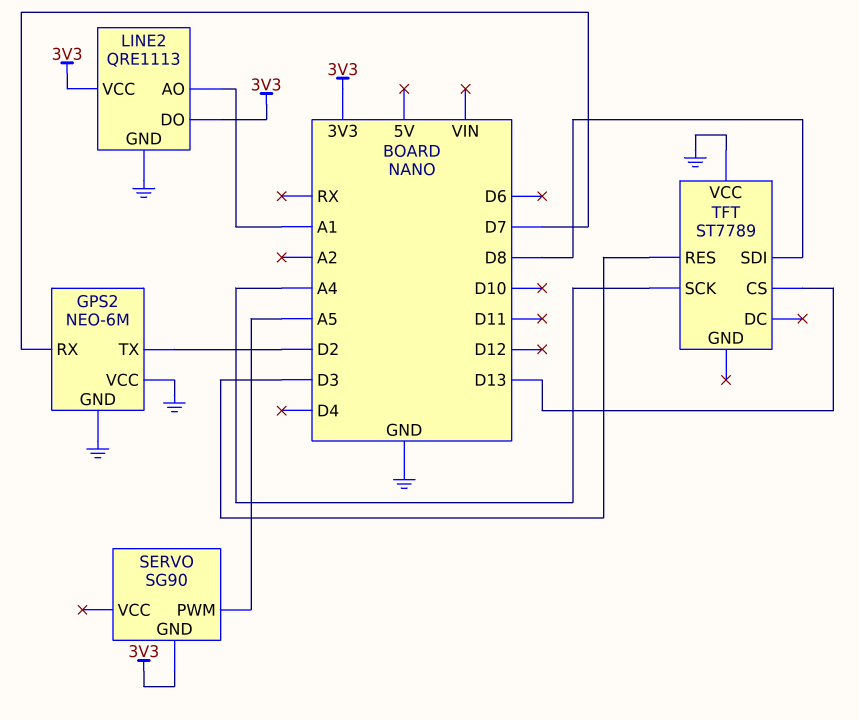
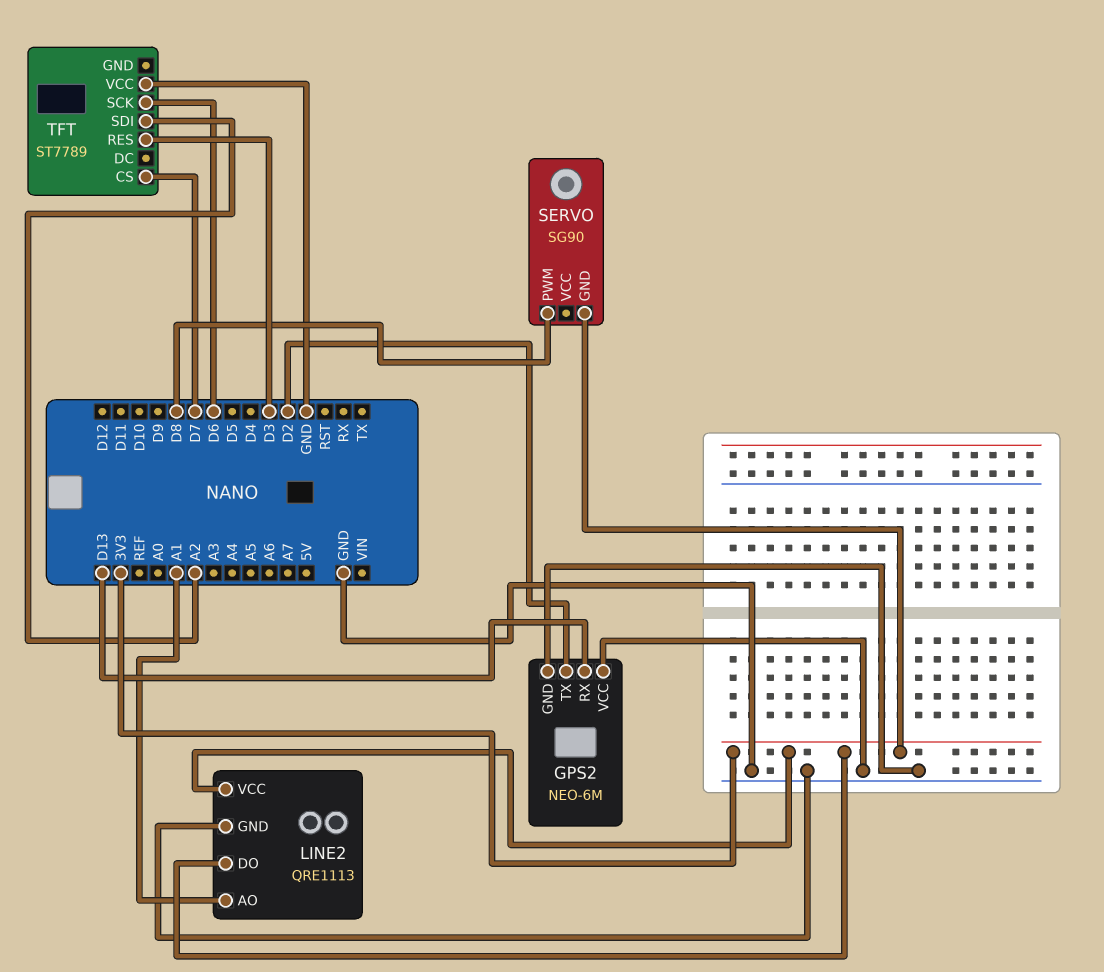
GPS2 pin RX: D7 -> D13
SERVO pin PWM: A5 -> D8
TFT pin CS: D13 -> D7
TFT pin SCK: A4 -> D6
TFT pin SDI: D8 -> A2

